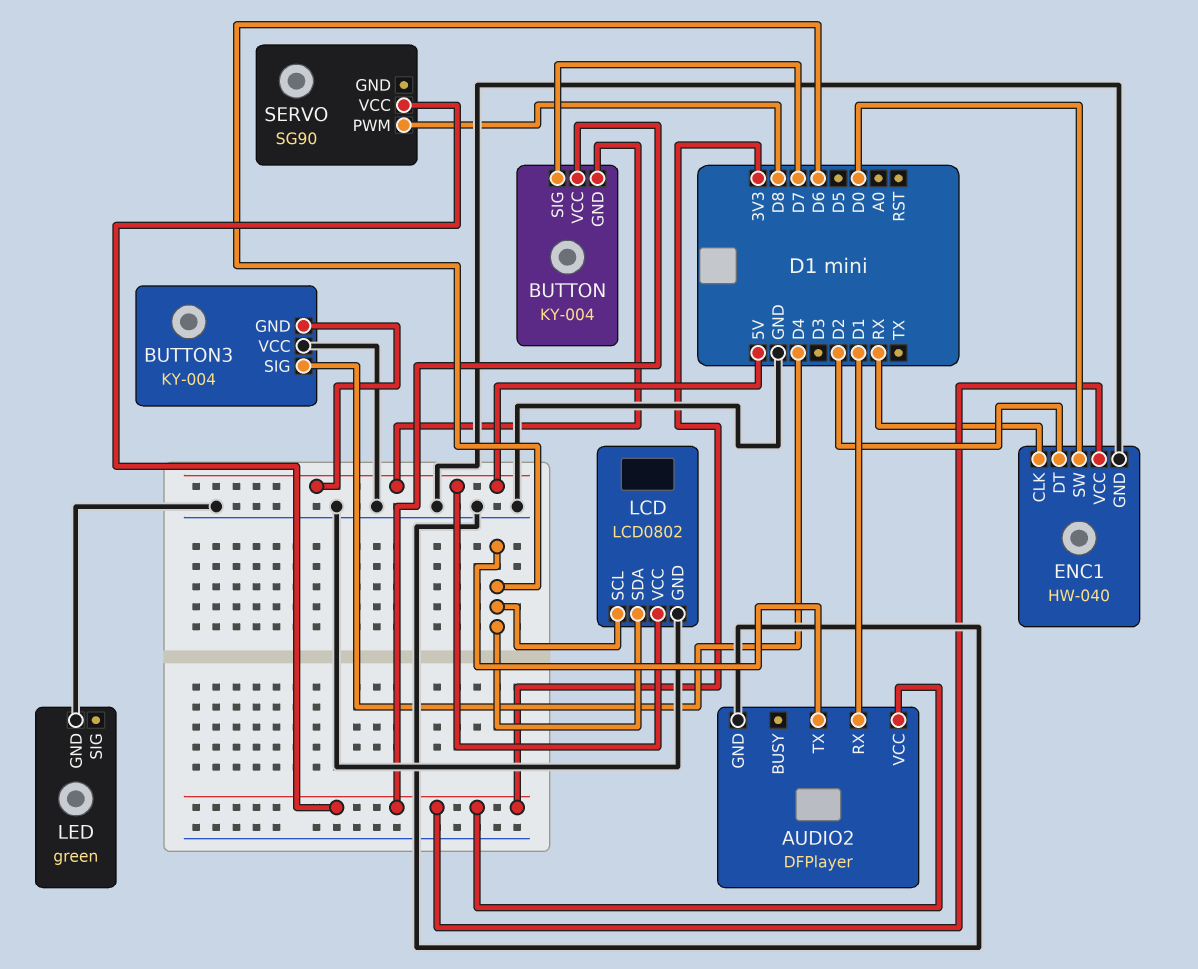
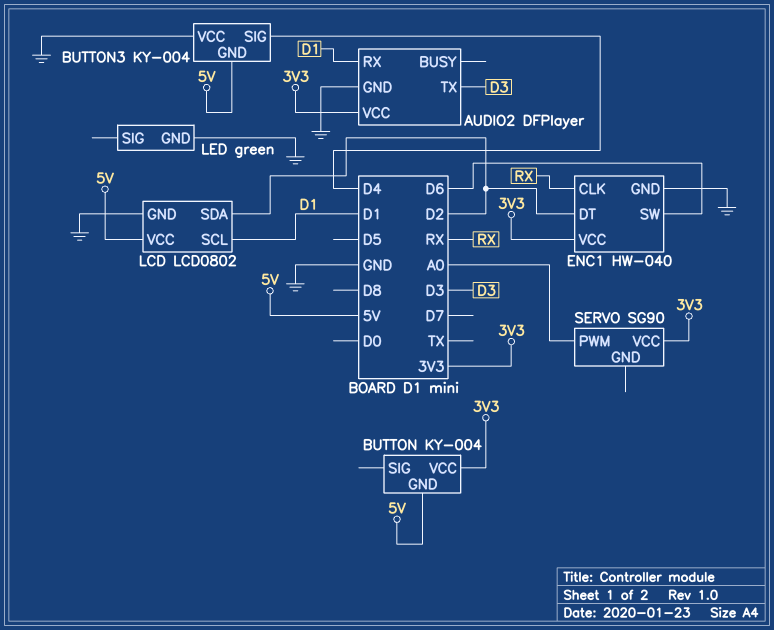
AUDIO2 pin TX: D6 -> D3
BUTTON pin SIG: D7 -> none
ENC1 pin SW: D0 -> D6
LCD pin SCL: D6 -> D1
LCD pin SDA: D6 -> D2
SERVO pin PWM: D8 -> A0

